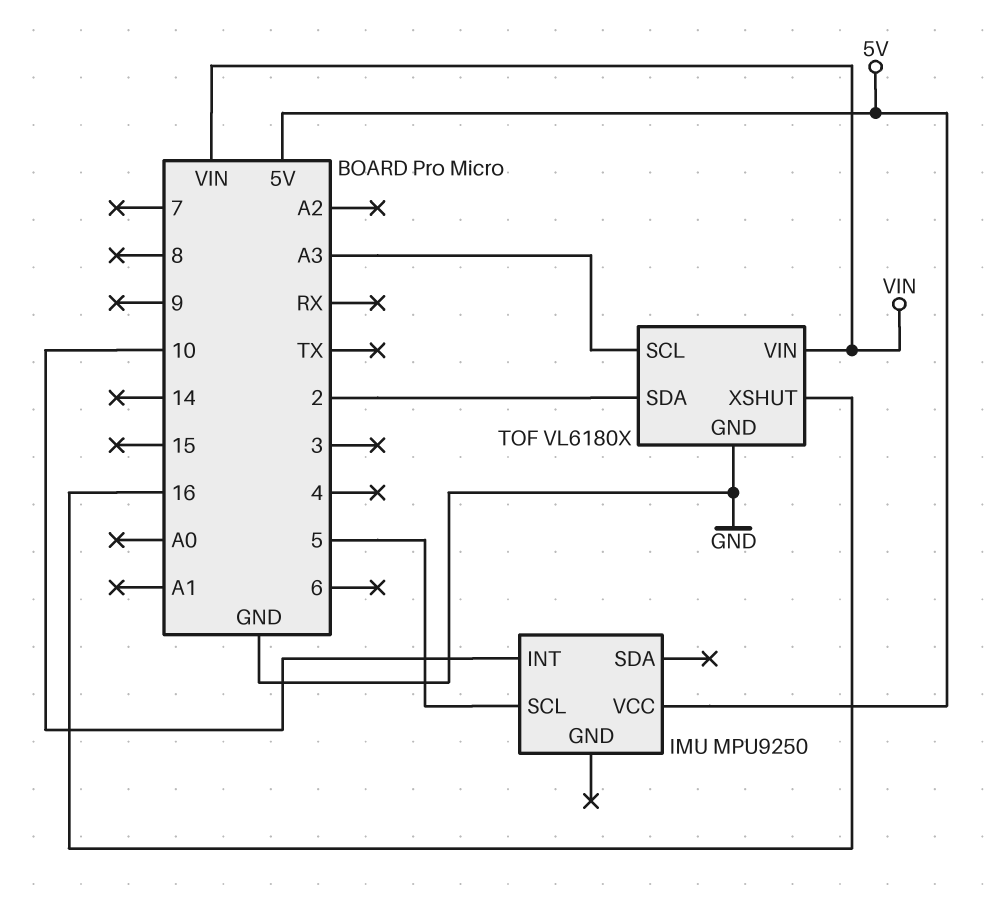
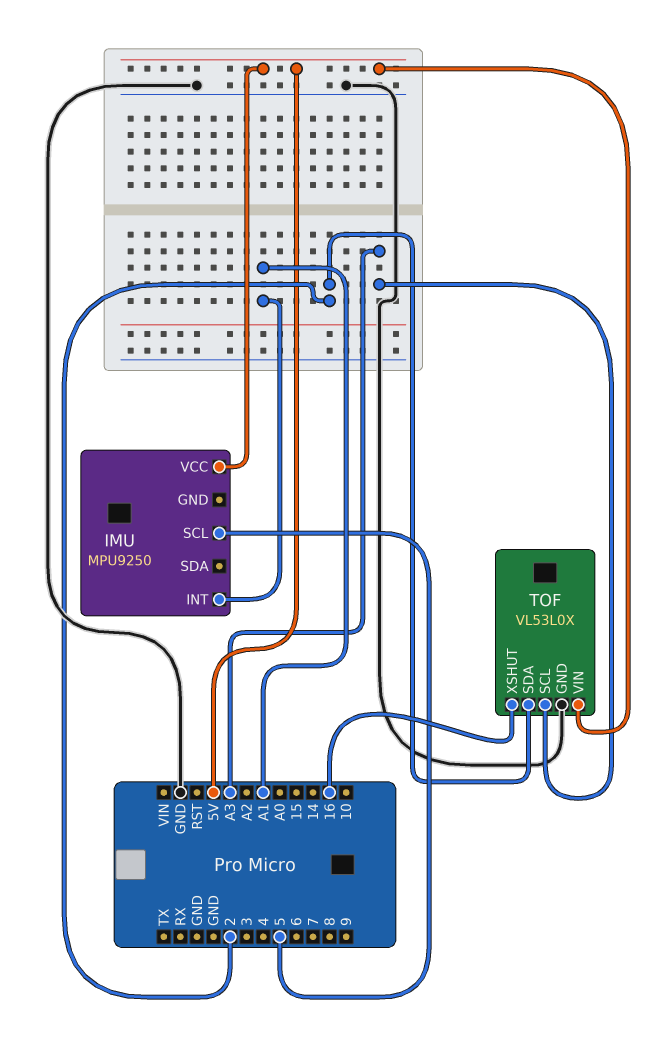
IMU pin INT: 10 -> A1
TOF: VL6180X -> VL53L0X
TOF pin VIN: VIN -> 5V

